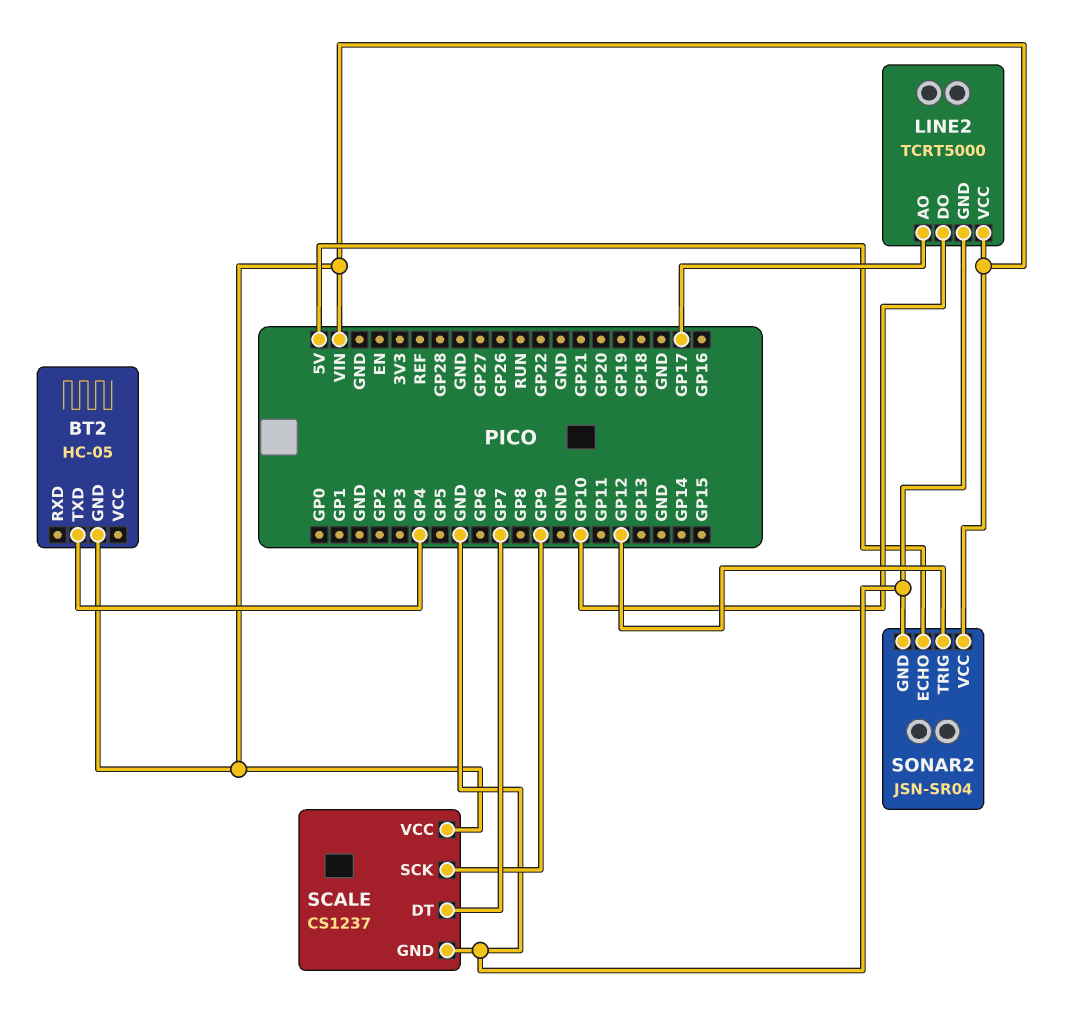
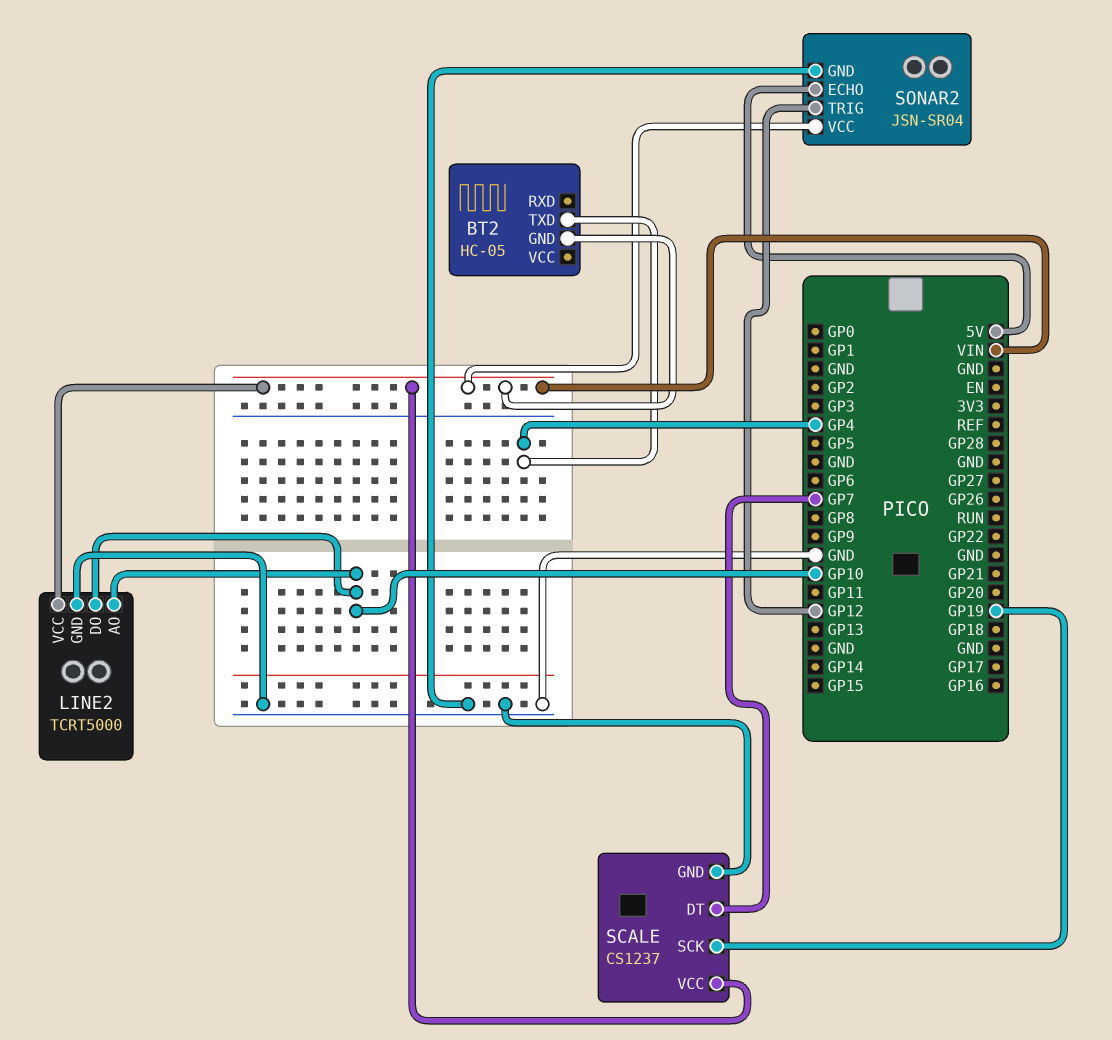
LINE2 pin AO: GP17 -> GP10
SCALE pin SCK: GP9 -> GP19

